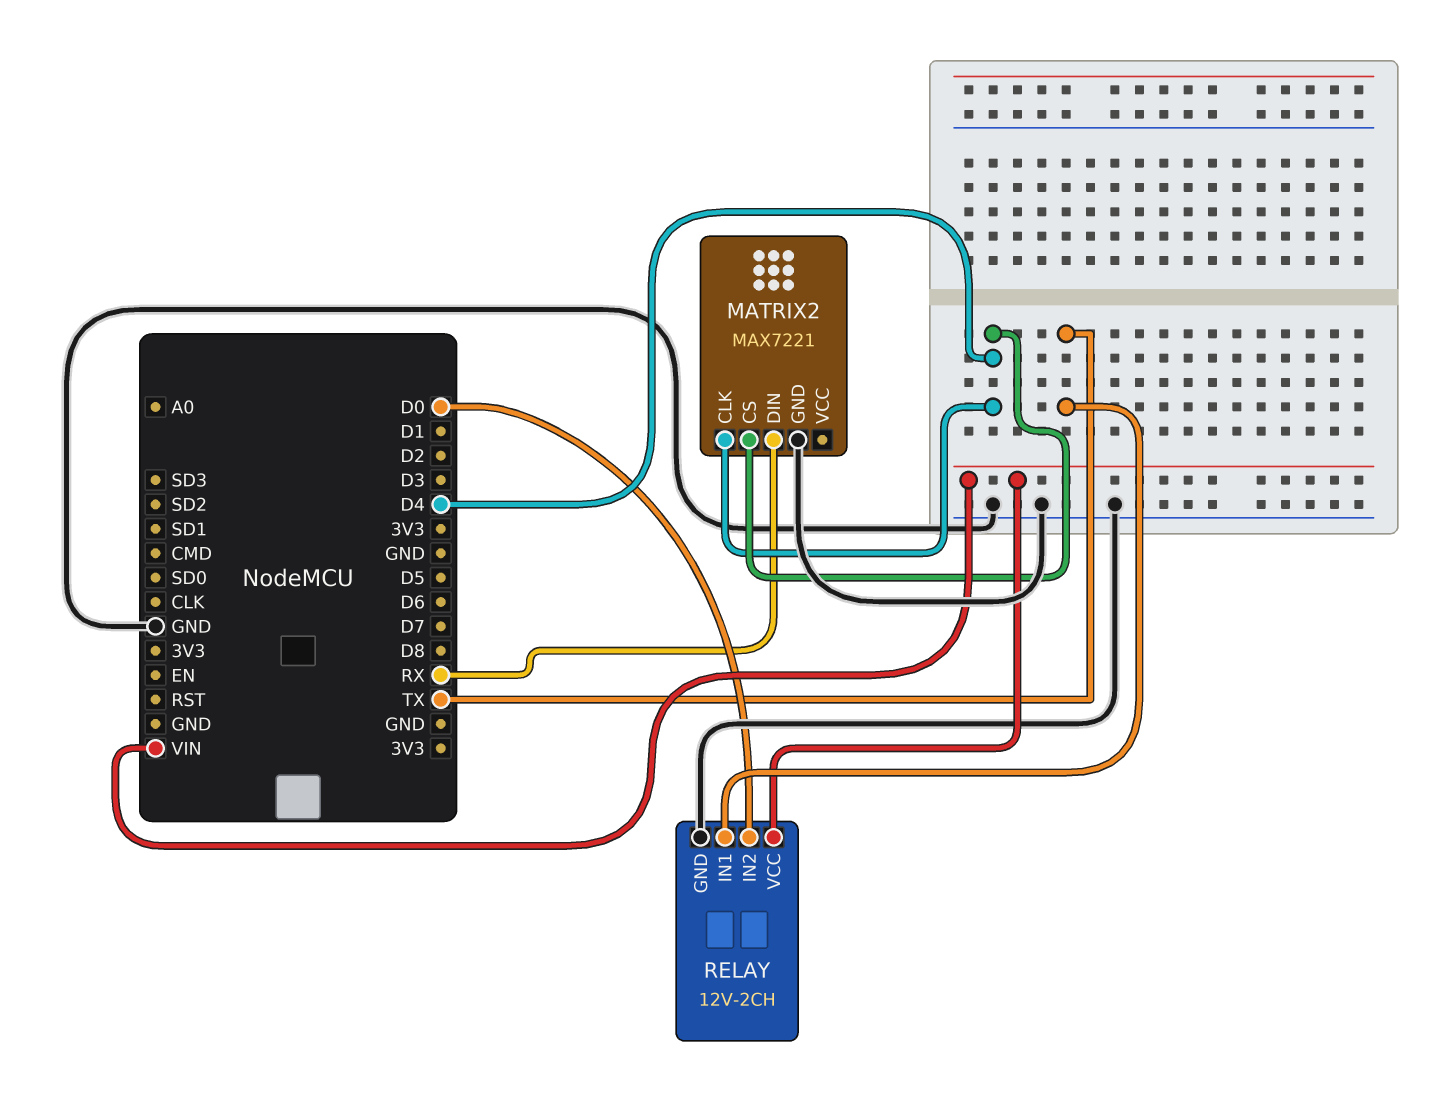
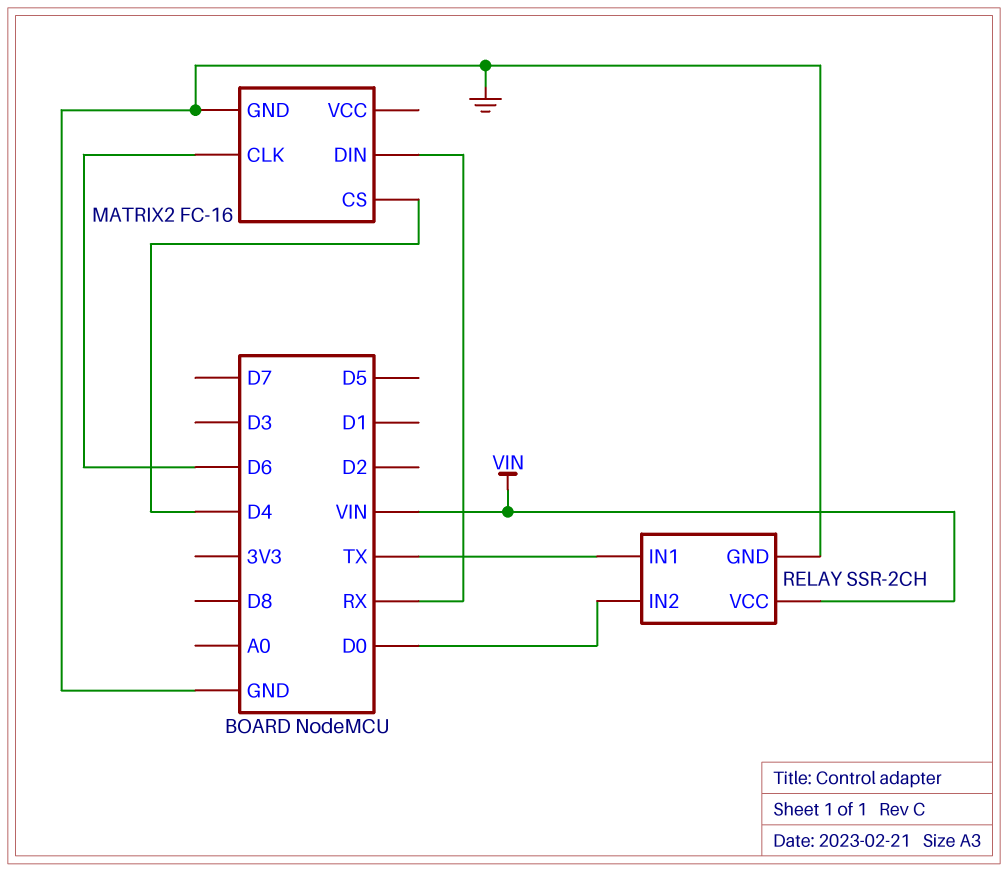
MATRIX2: MAX7221 -> FC-16
MATRIX2 pin CLK: D4 -> D6
RELAY: 12V-2CH -> SSR-2CH

